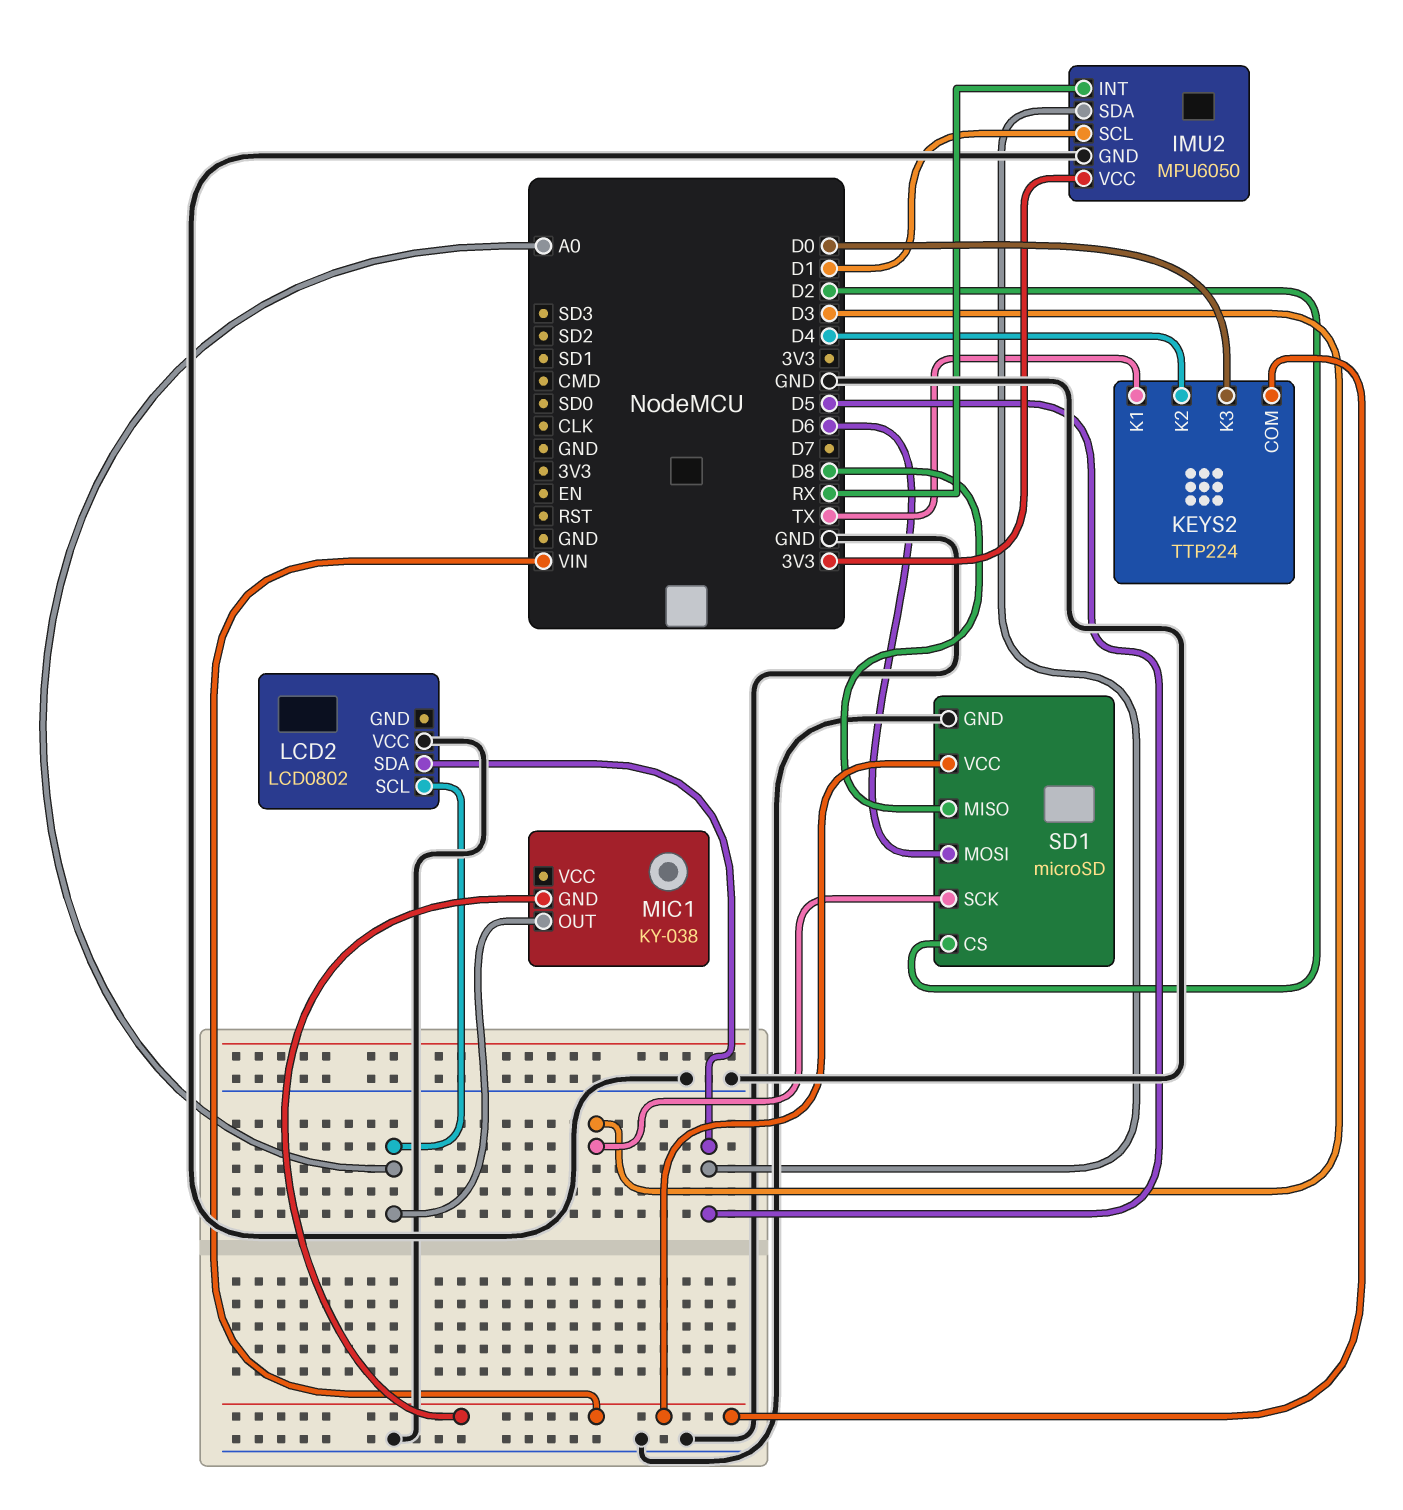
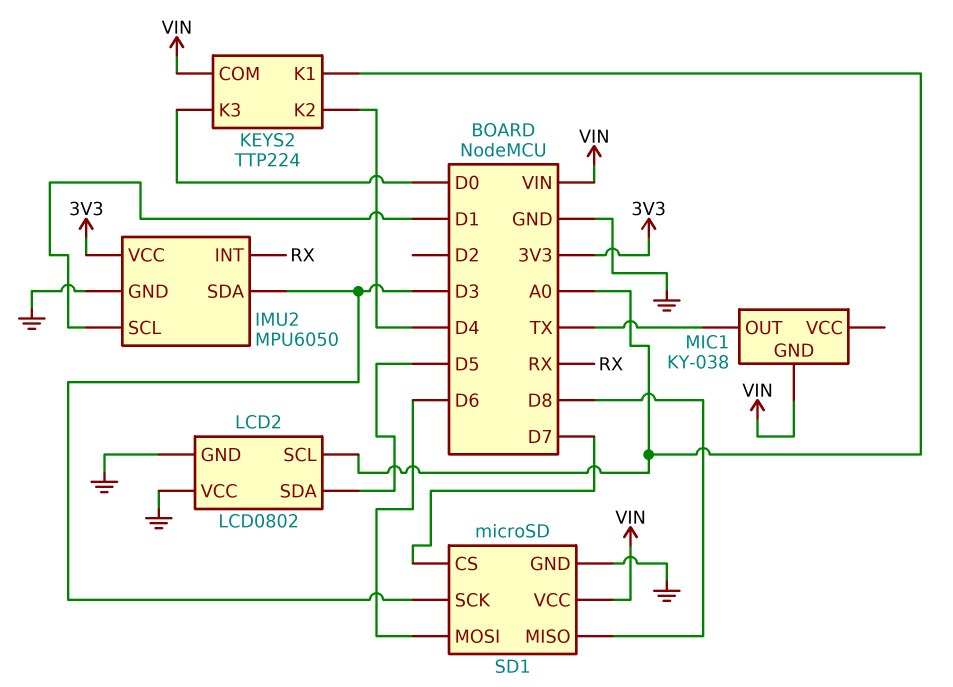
IMU2 pin SDA: D5 -> D3
KEYS2 pin K1: TX -> A0
LCD2 pin GND: none -> GND
MIC1 pin OUT: A0 -> TX
SD1 pin CS: D2 -> D7

